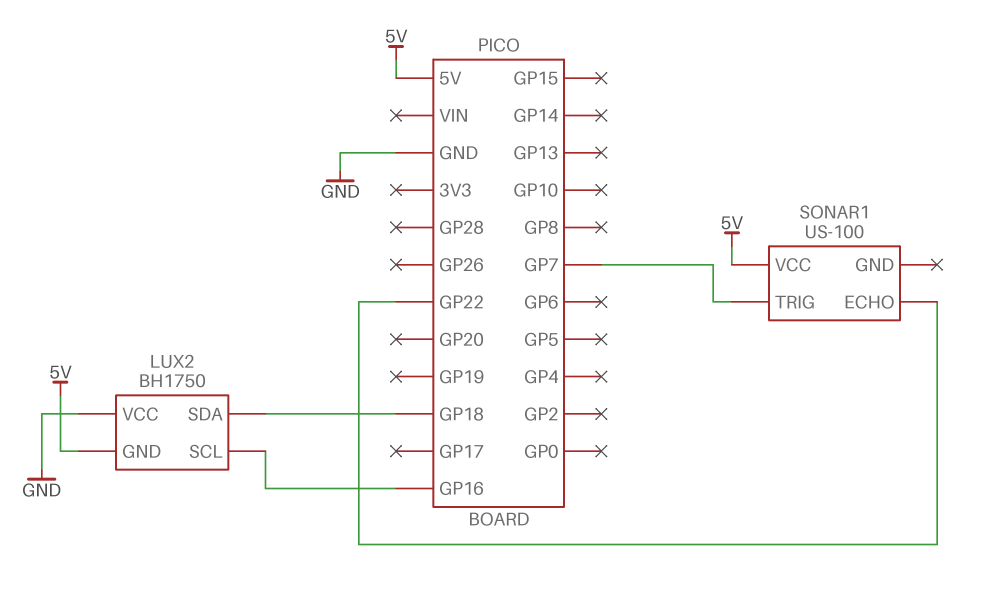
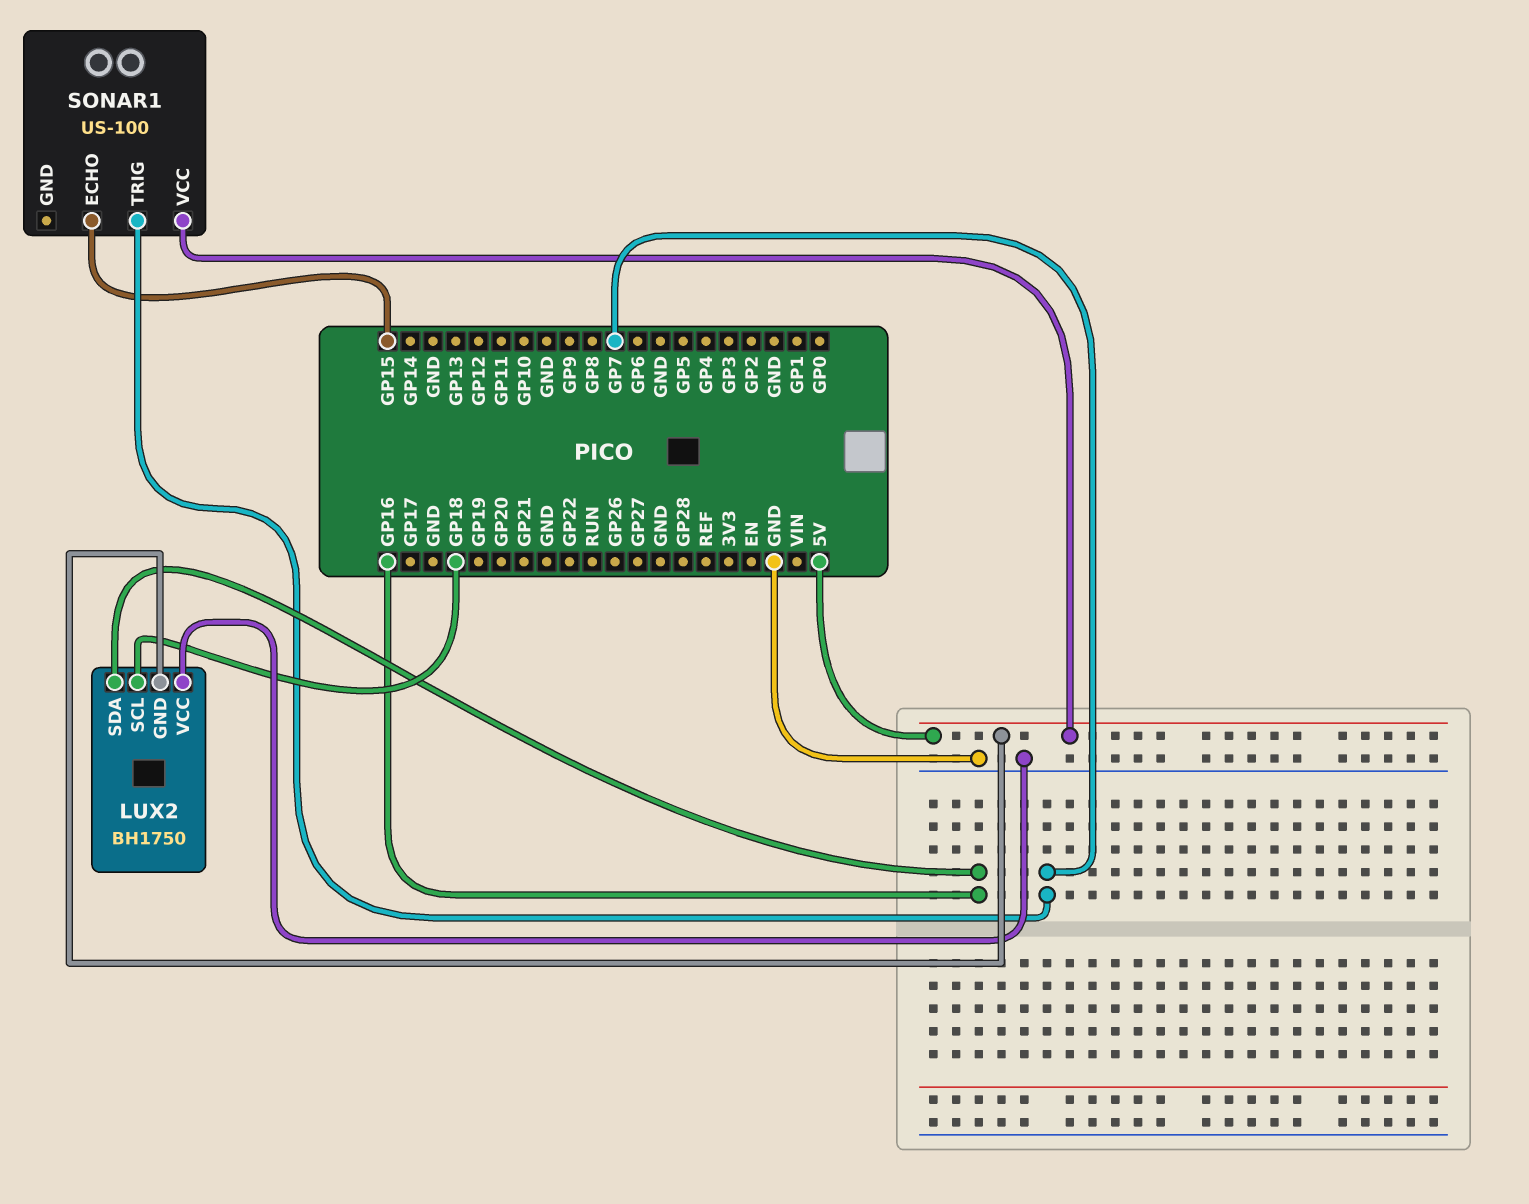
LUX2 pin SCL: GP16 -> GP18
LUX2 pin SDA: GP18 -> GP16
SONAR1 pin ECHO: GP22 -> GP15

